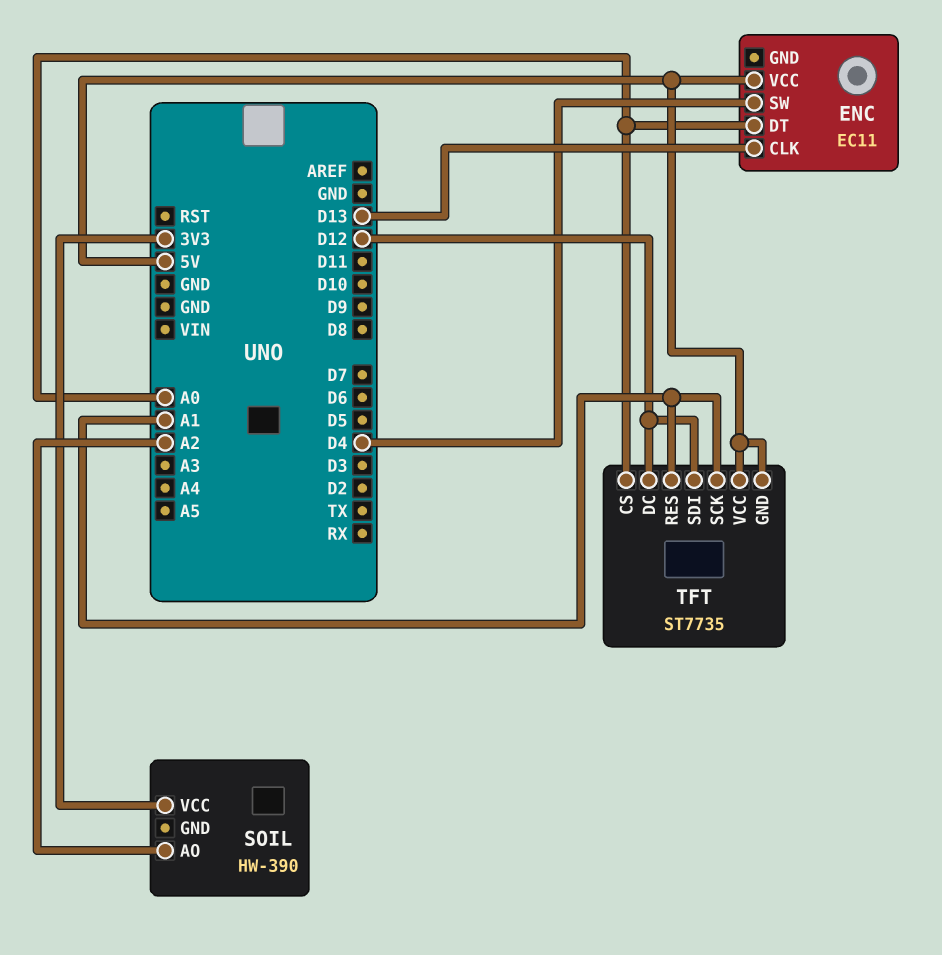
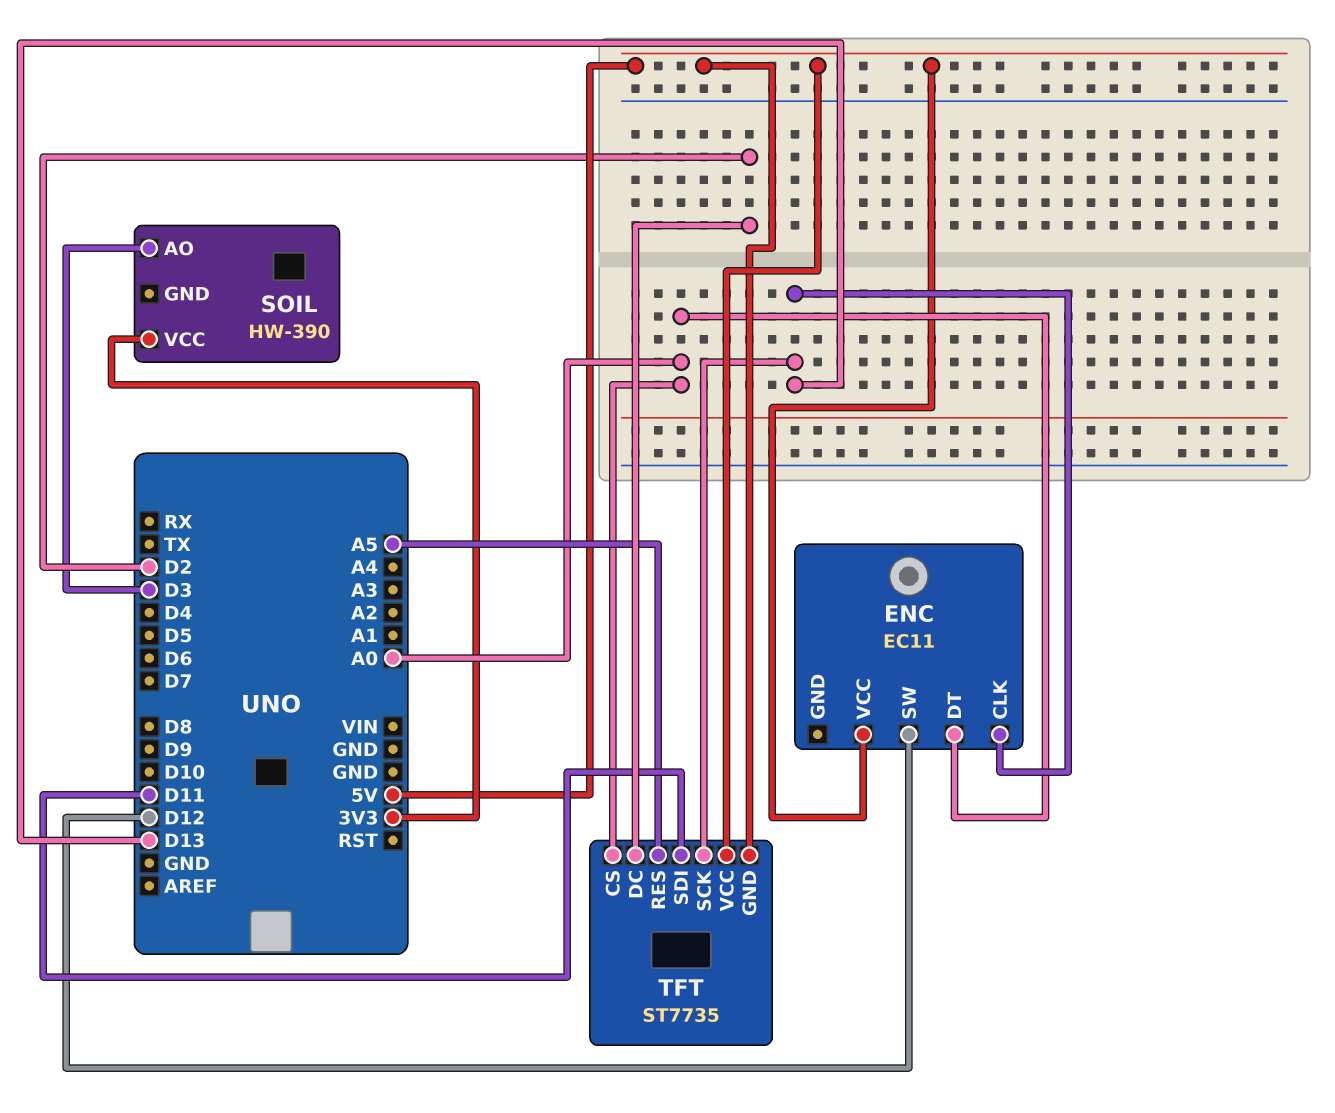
ENC pin SW: D4 -> D12
SOIL pin AO: A2 -> D3
TFT pin DC: D12 -> D2
TFT pin RES: A1 -> A5
TFT pin SCK: A1 -> D13
TFT pin SDI: D12 -> D11

